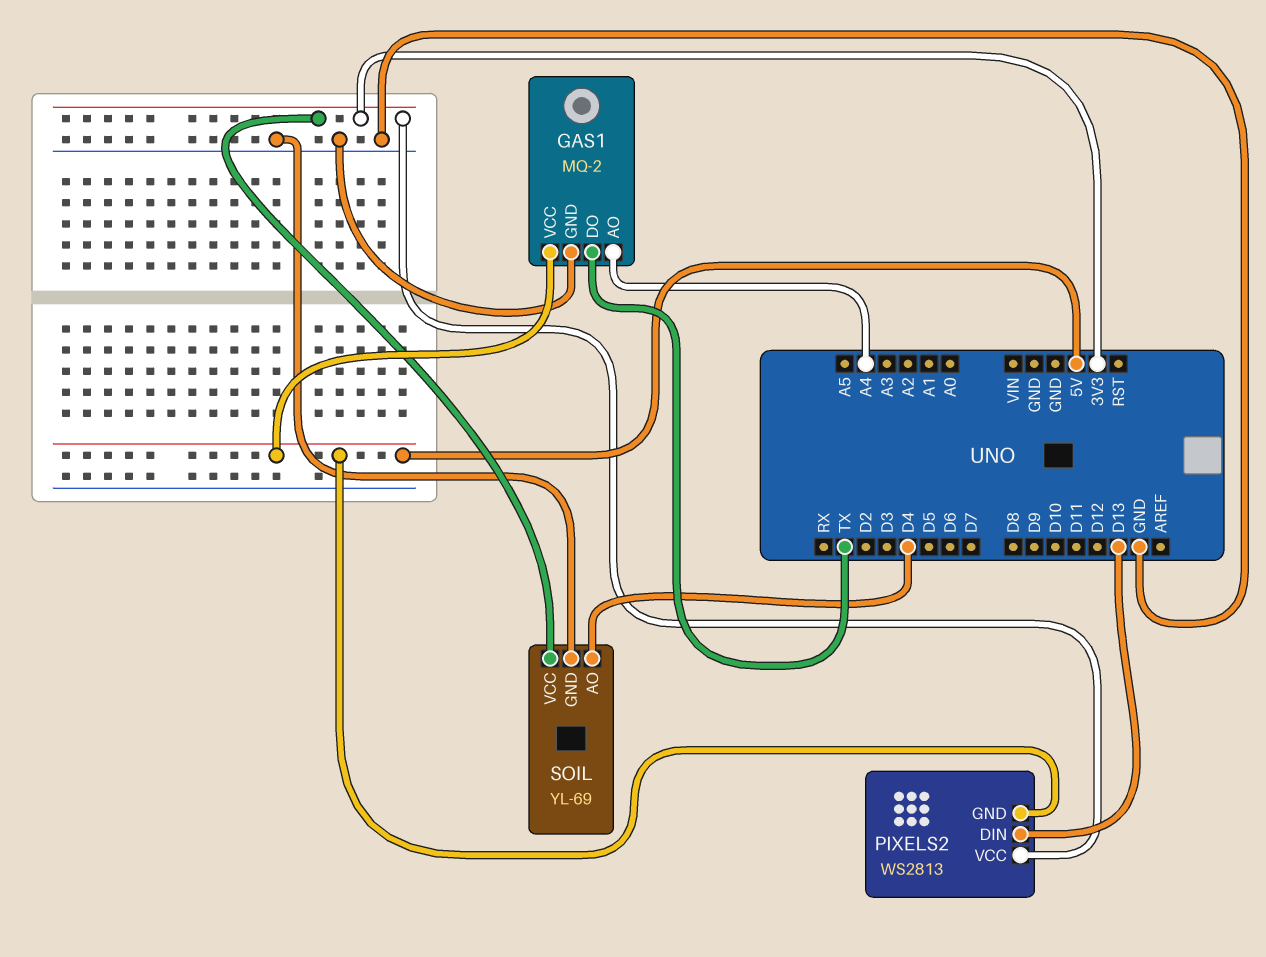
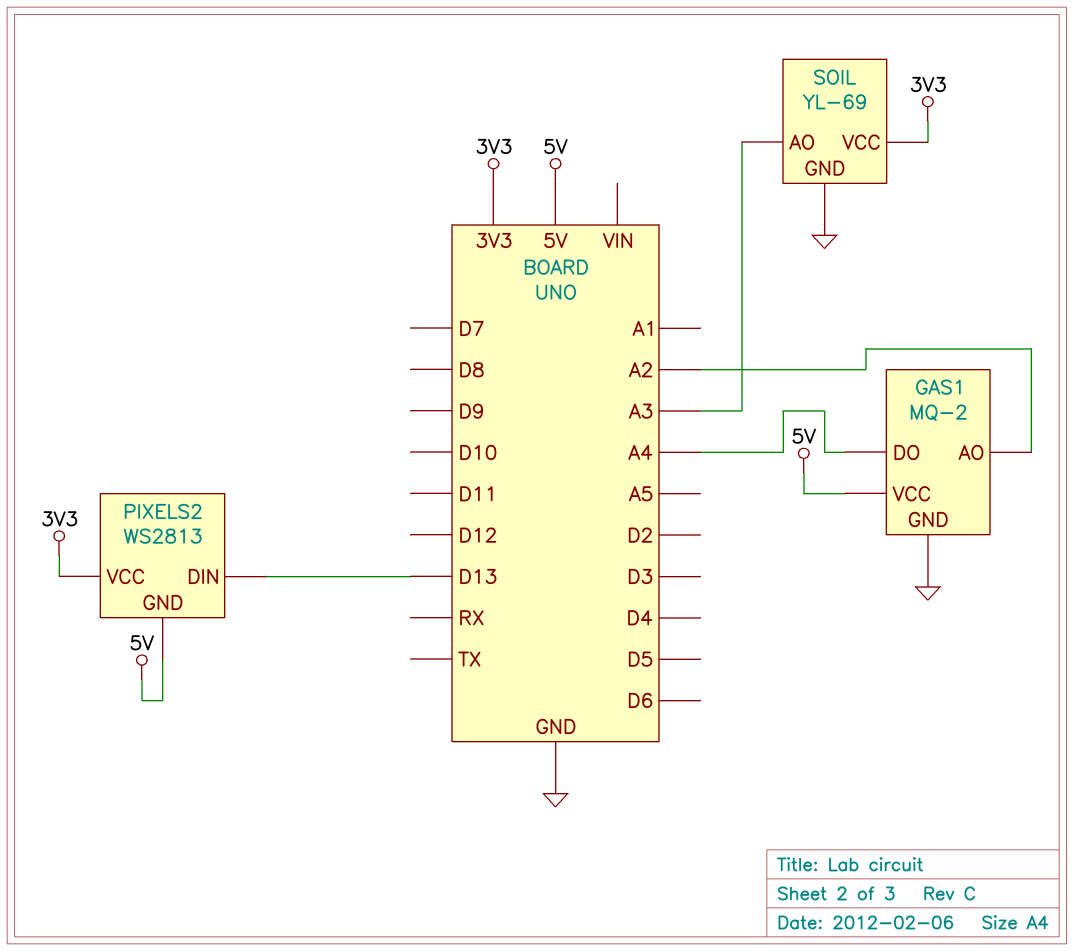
GAS1 pin AO: A4 -> A2
GAS1 pin DO: TX -> A4
SOIL pin AO: D4 -> A3

